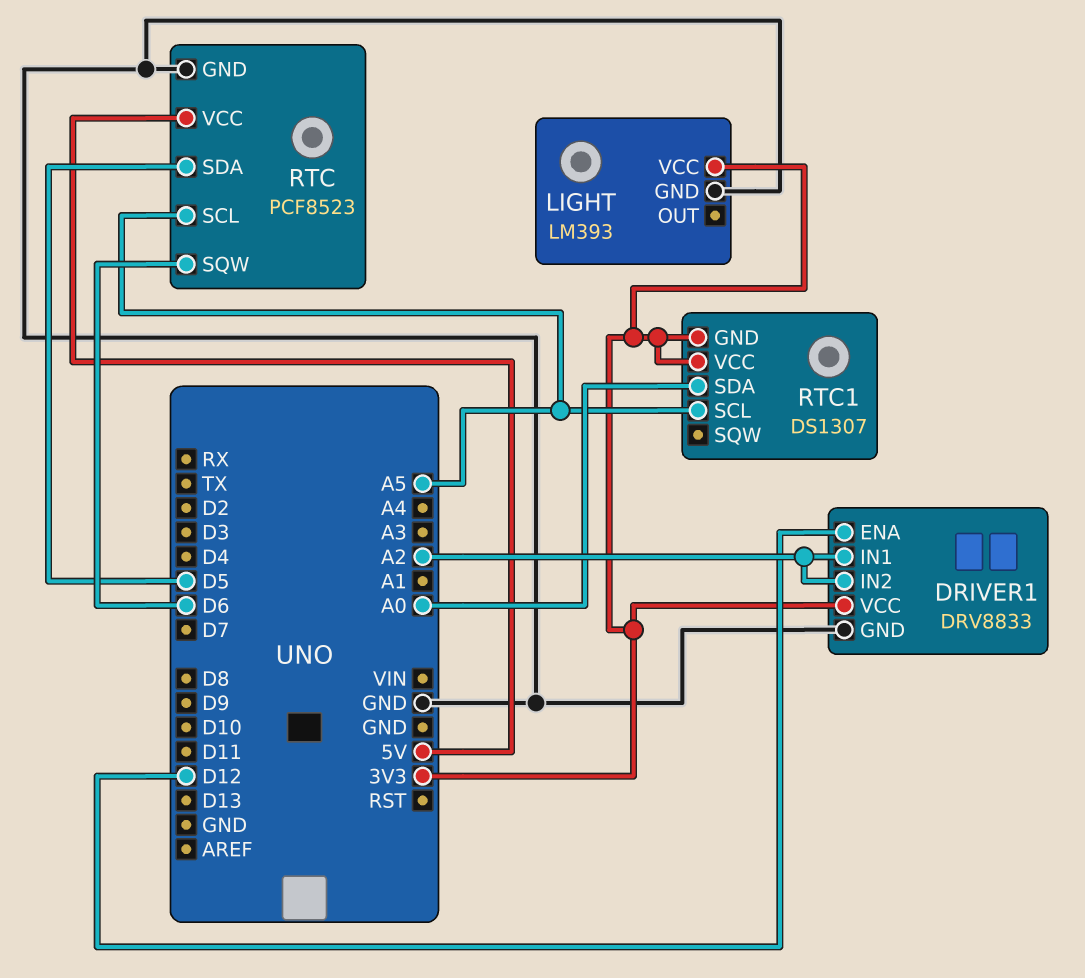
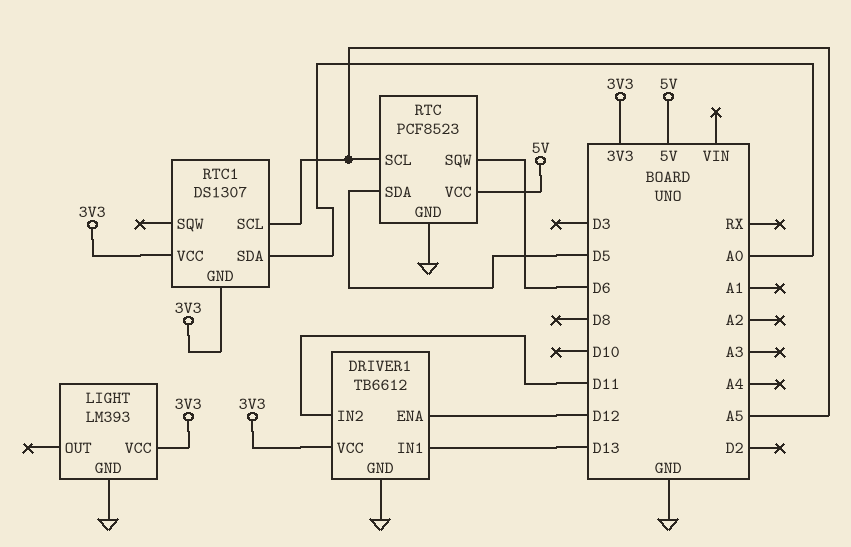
DRIVER1: DRV8833 -> TB6612
DRIVER1 pin IN1: A2 -> D13
DRIVER1 pin IN2: A2 -> D11

